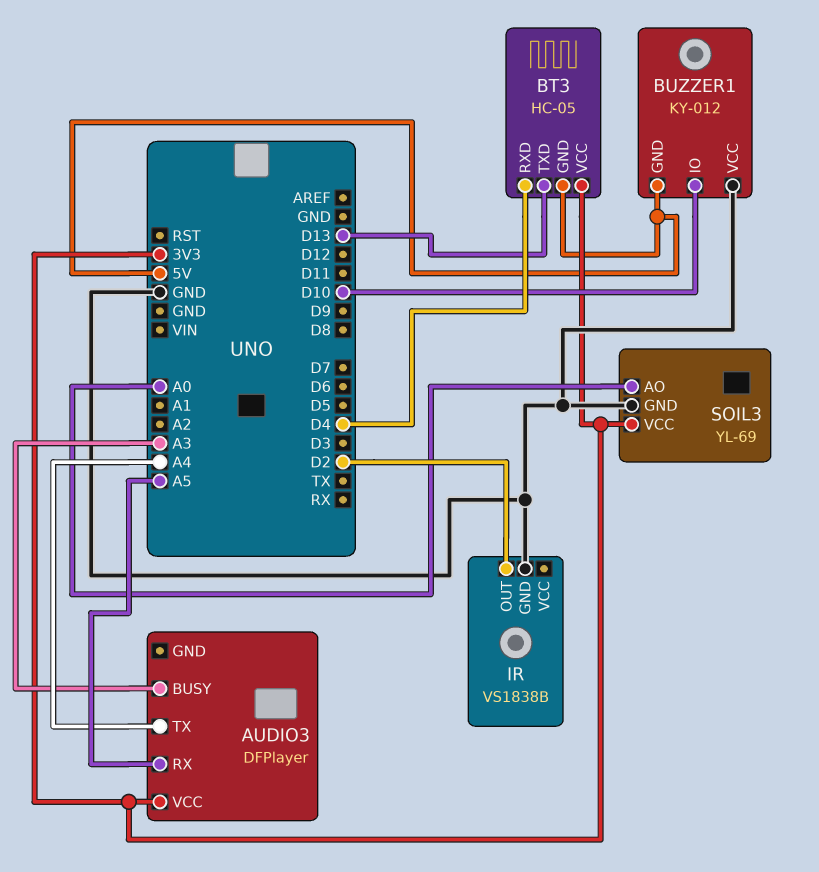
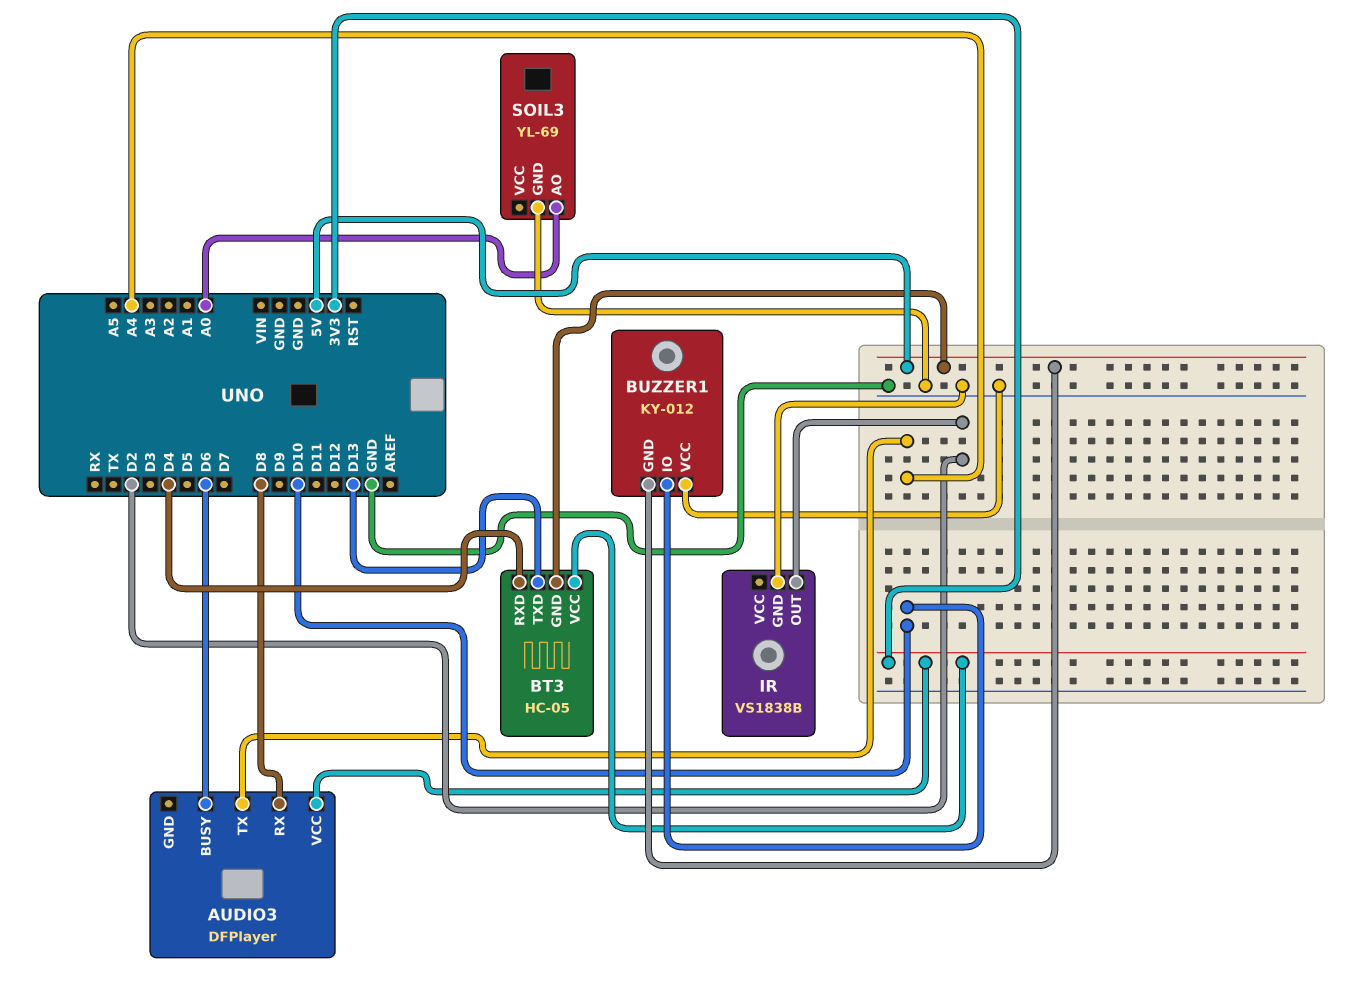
AUDIO3 pin BUSY: A3 -> D6
AUDIO3 pin RX: A5 -> D8
SOIL3 pin VCC: 3V3 -> none

